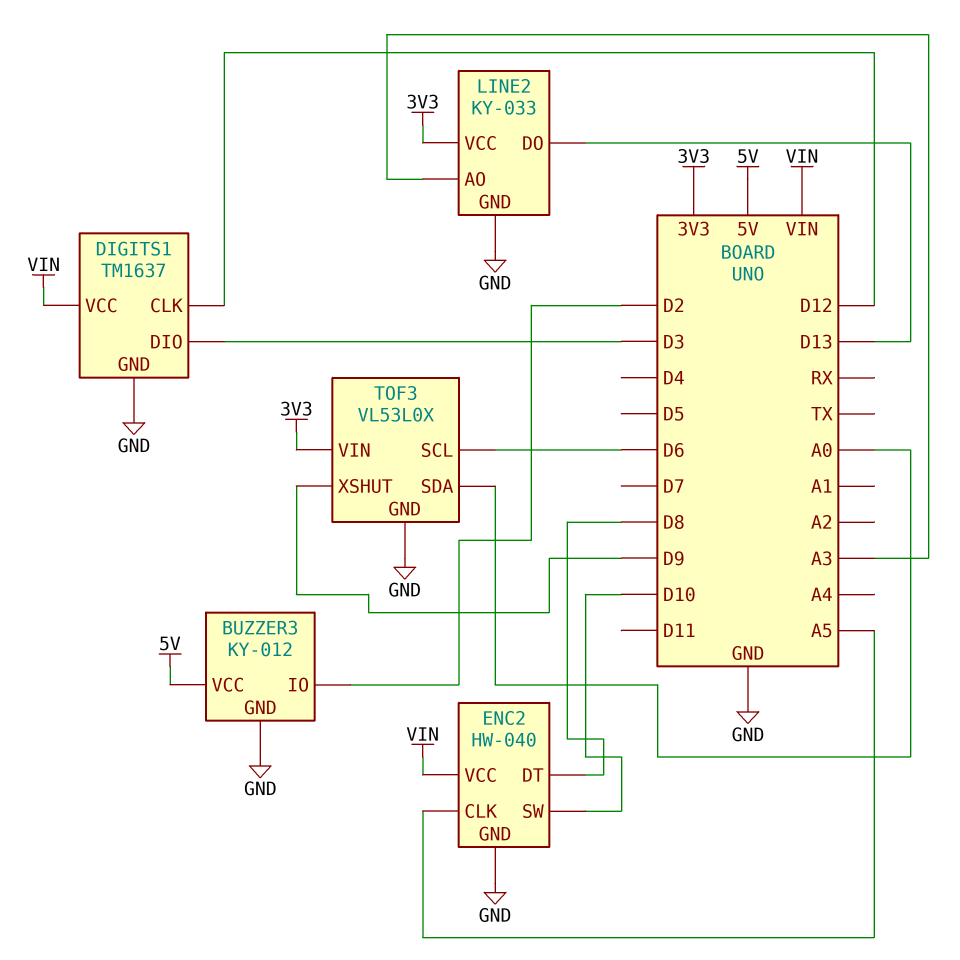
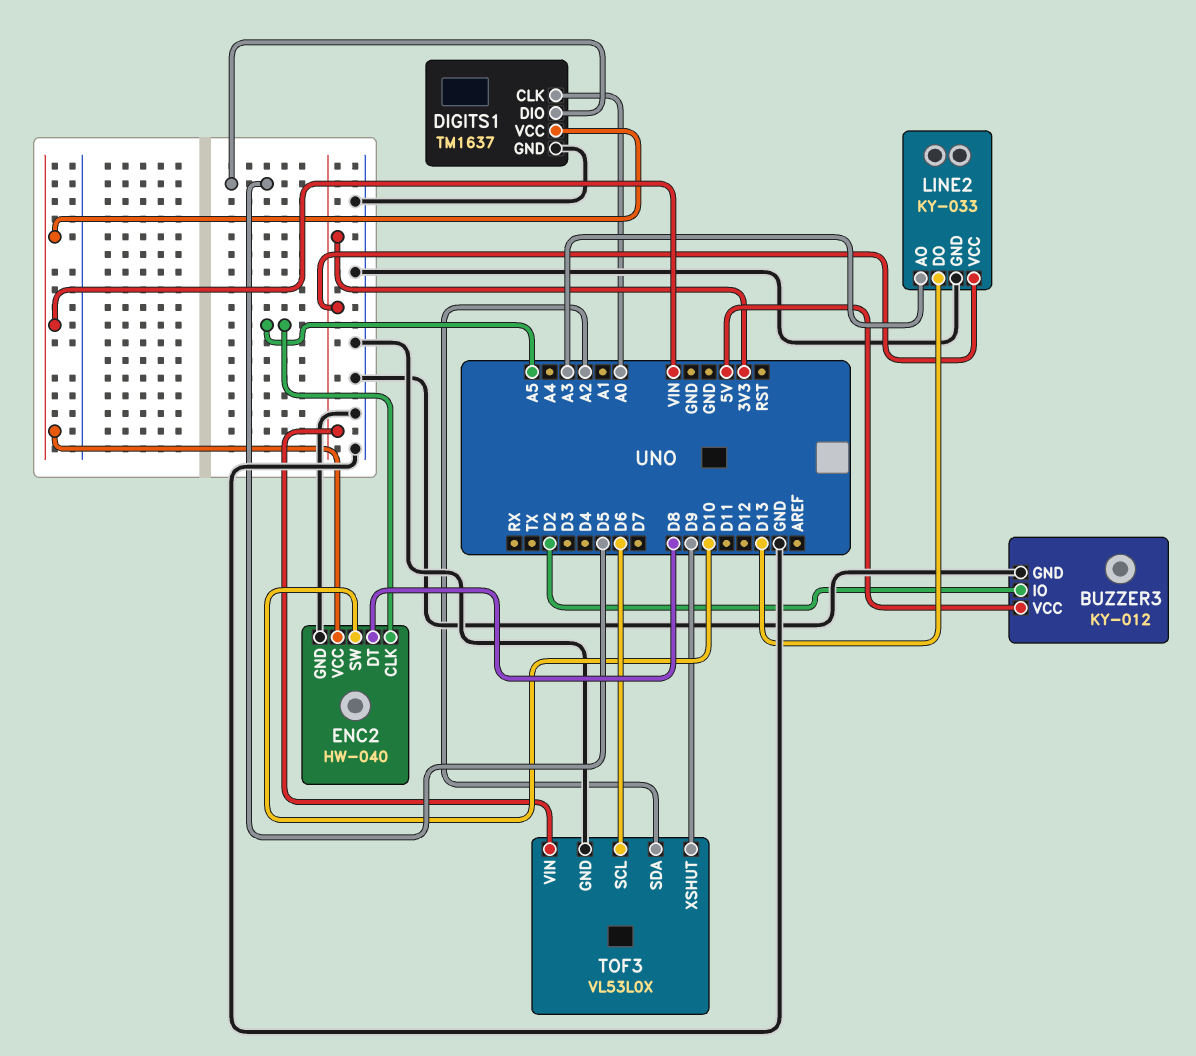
DIGITS1 pin CLK: D12 -> A0
DIGITS1 pin DIO: D3 -> D5
TOF3 pin SDA: A0 -> A2

